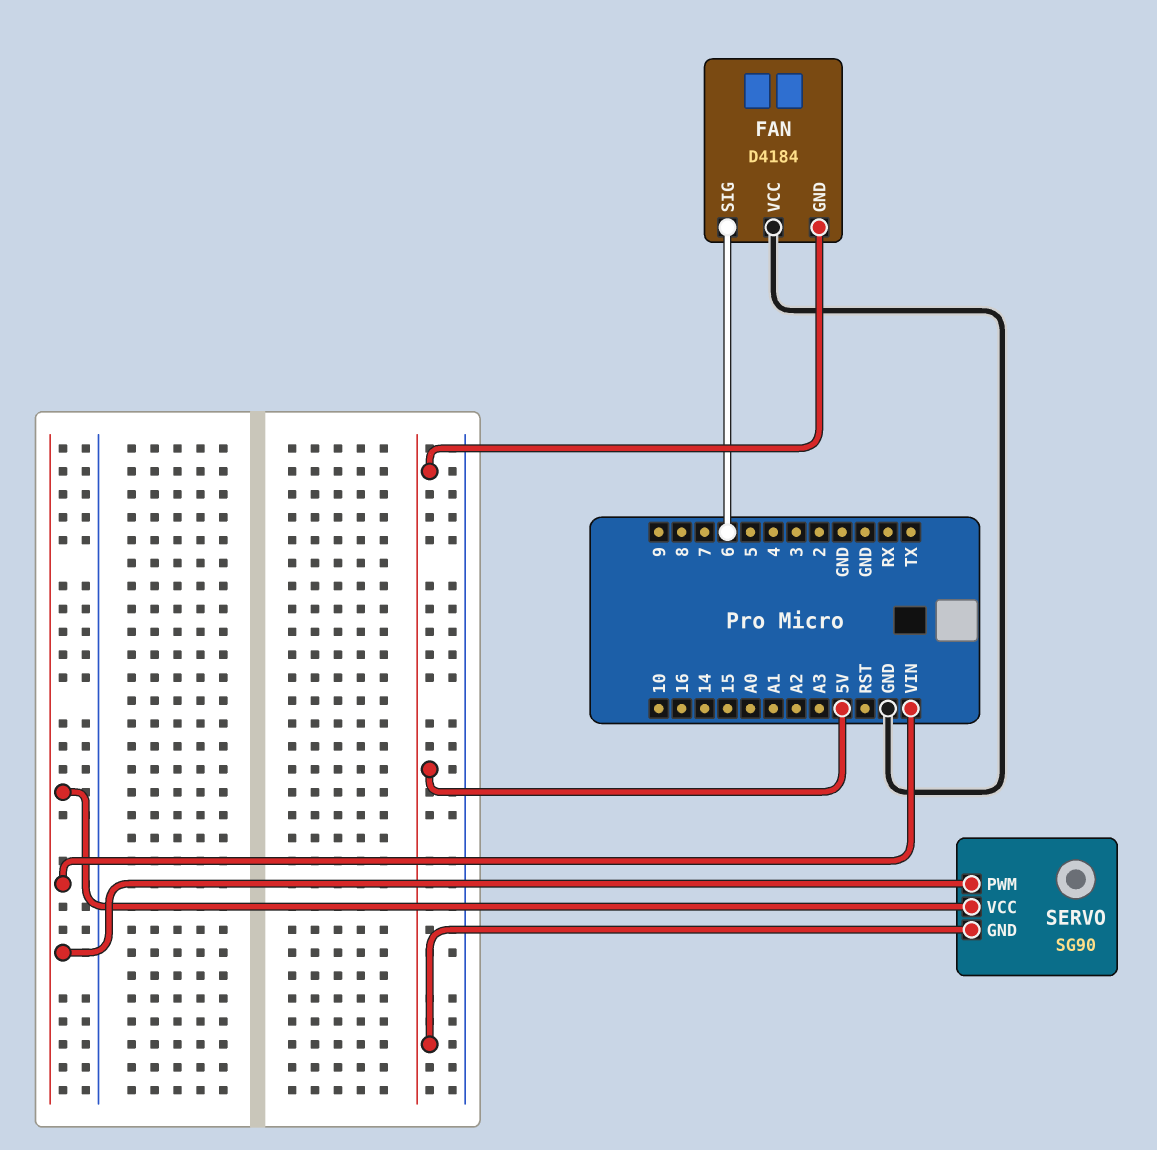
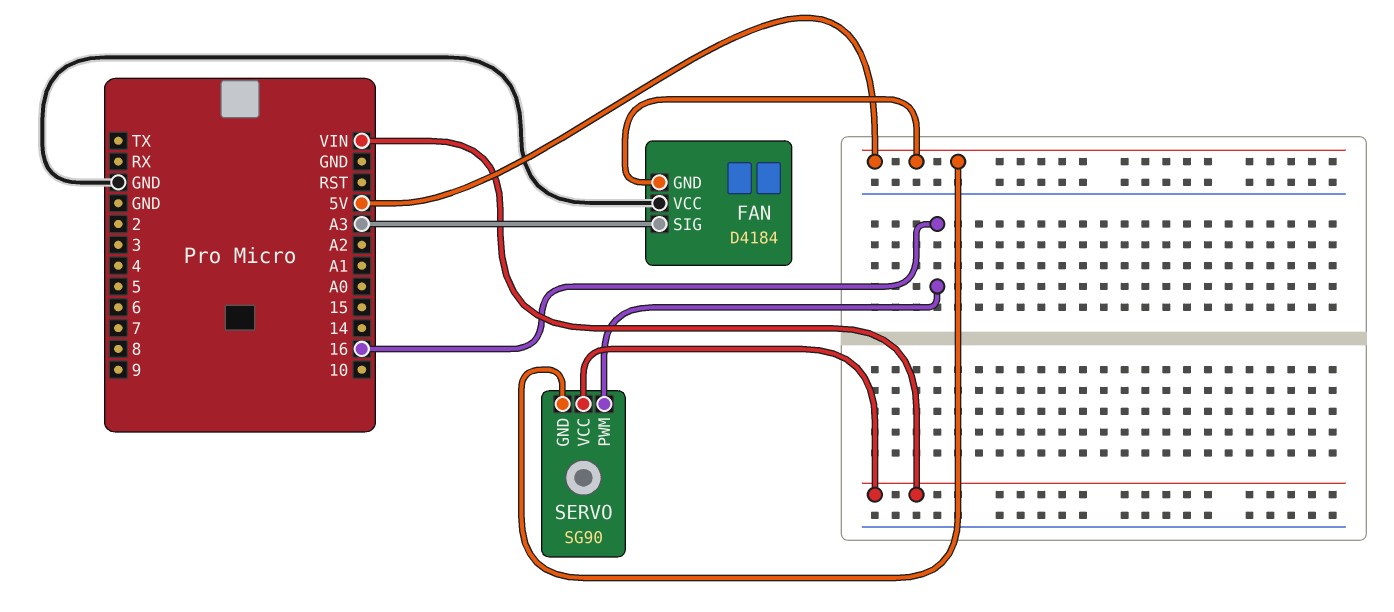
FAN pin SIG: 6 -> A3
SERVO pin PWM: VIN -> 16

